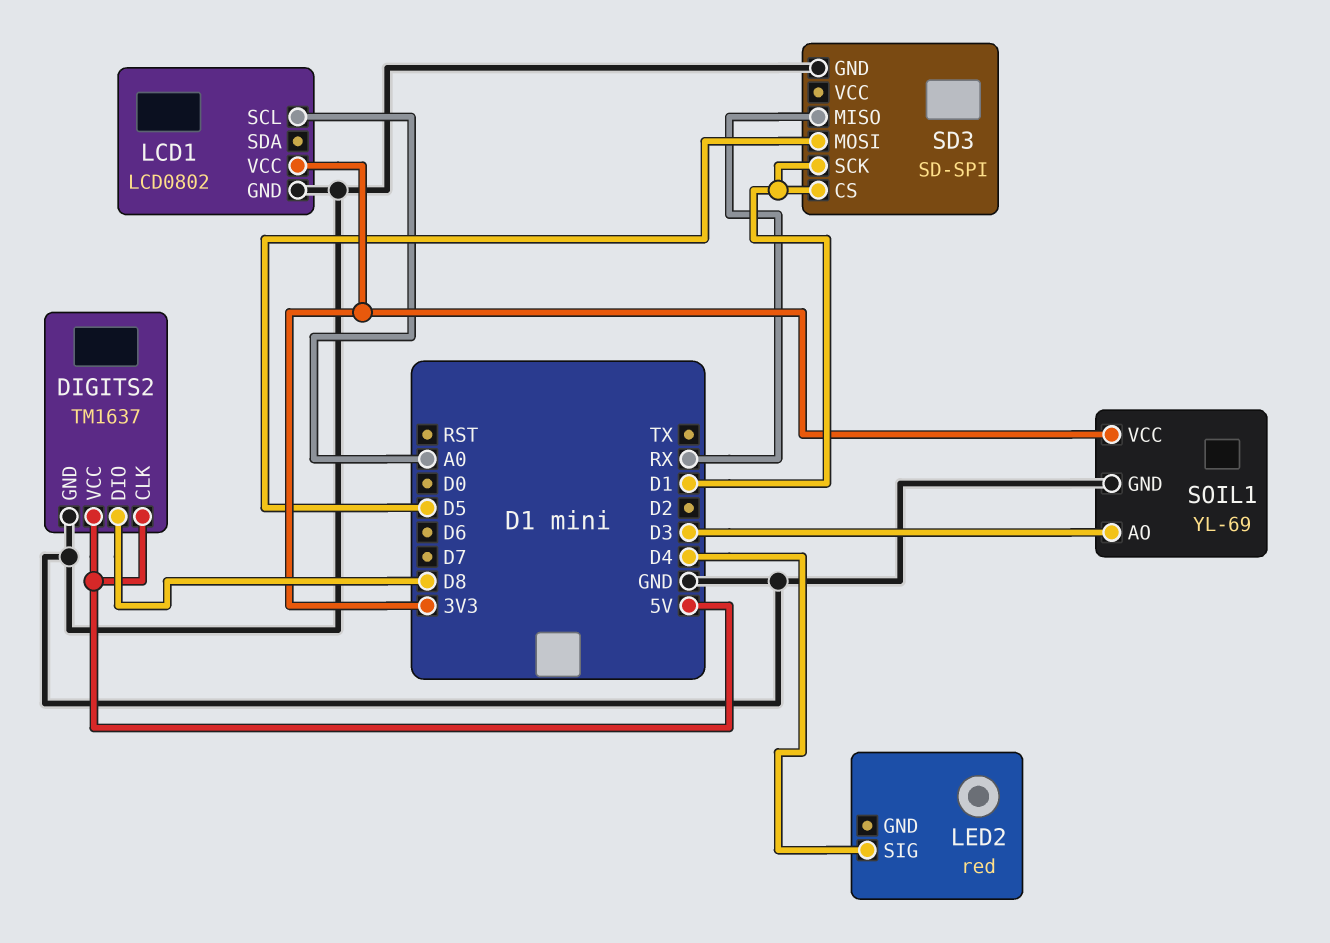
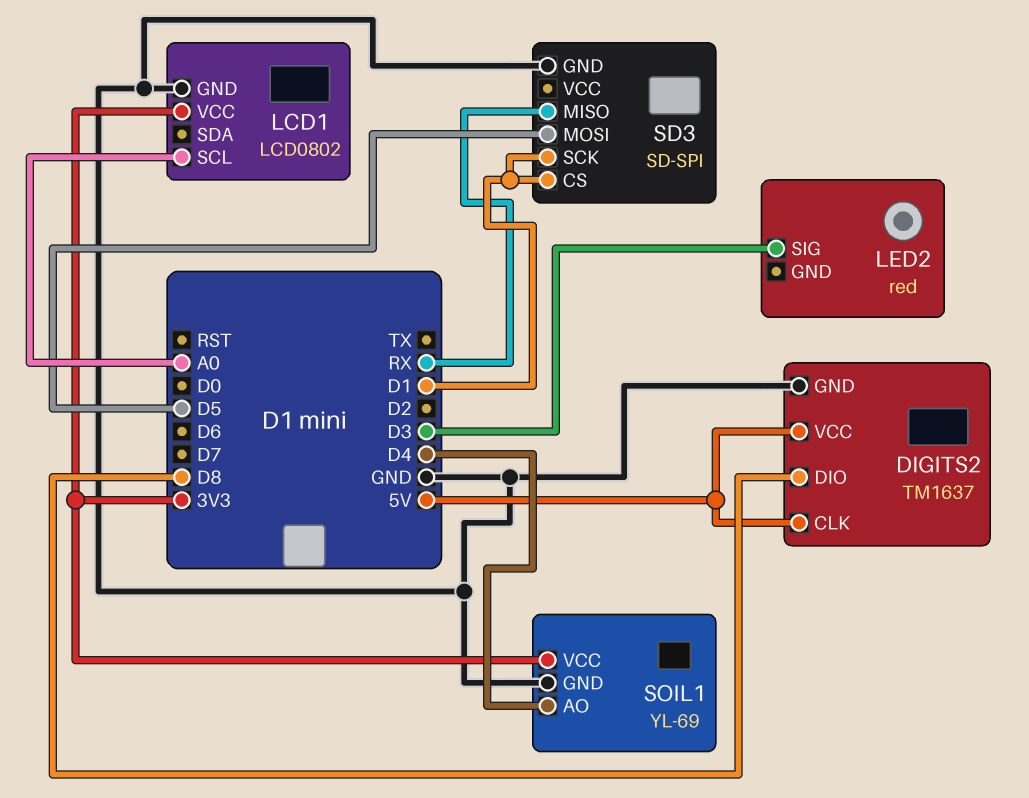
LED2 pin SIG: D4 -> D3
SOIL1 pin AO: D3 -> D4

